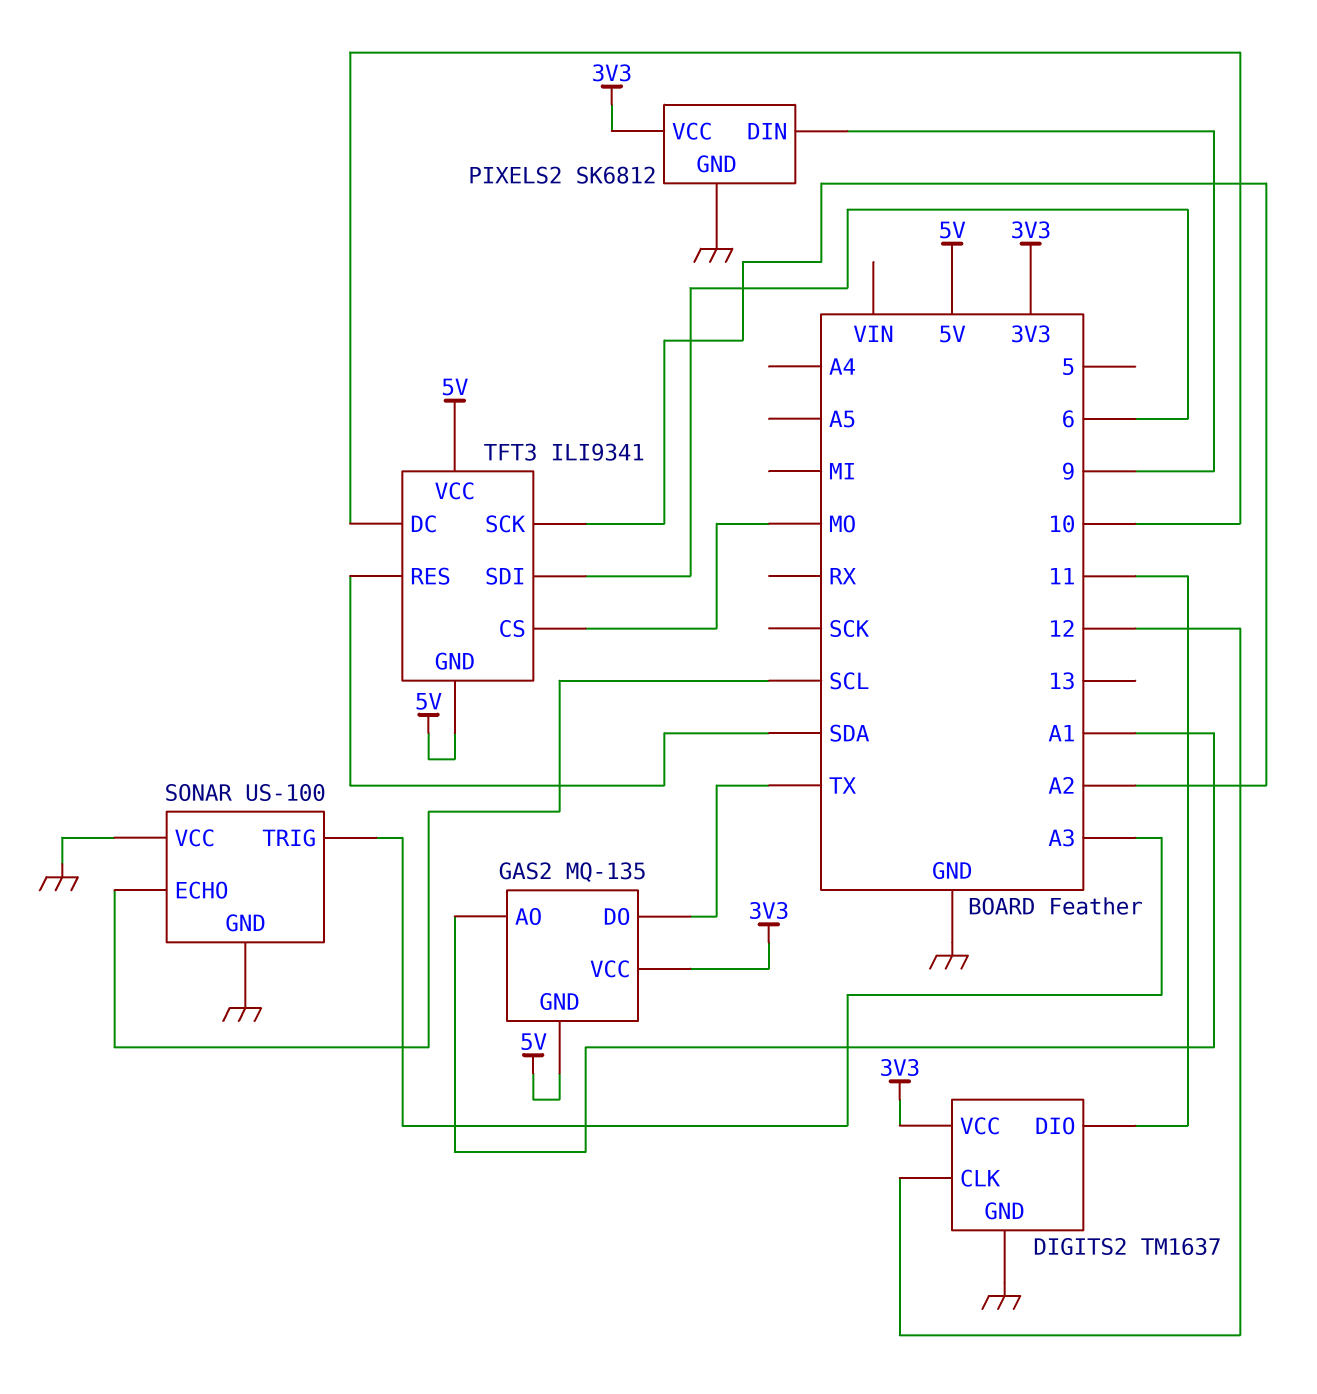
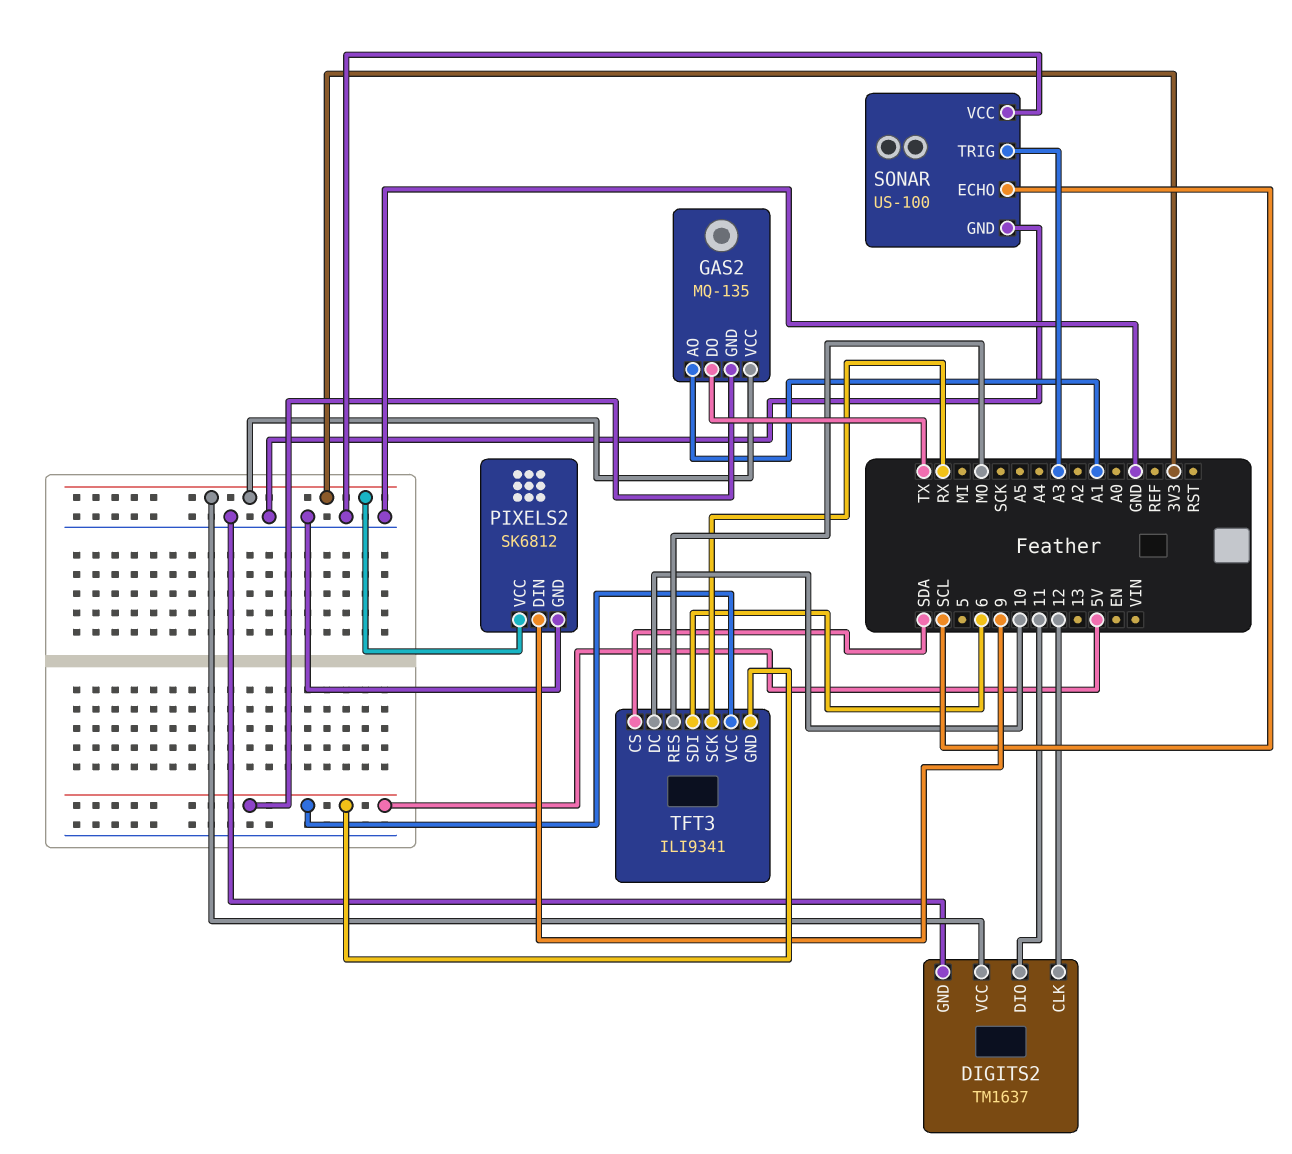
TFT3 pin CS: MO -> SDA
TFT3 pin RES: SDA -> MO
TFT3 pin SCK: A2 -> RX

